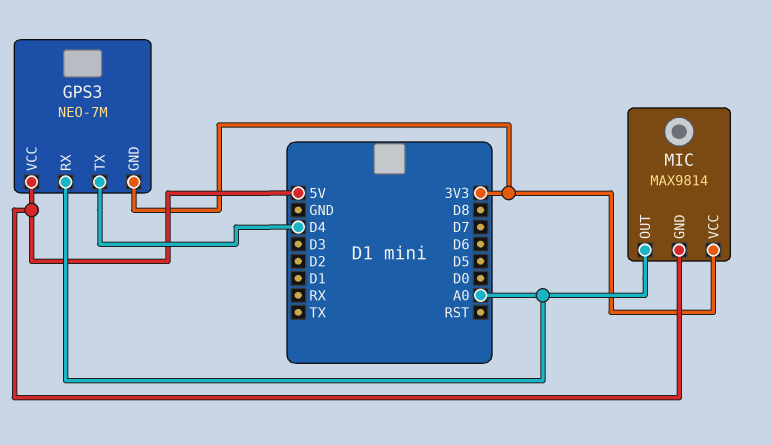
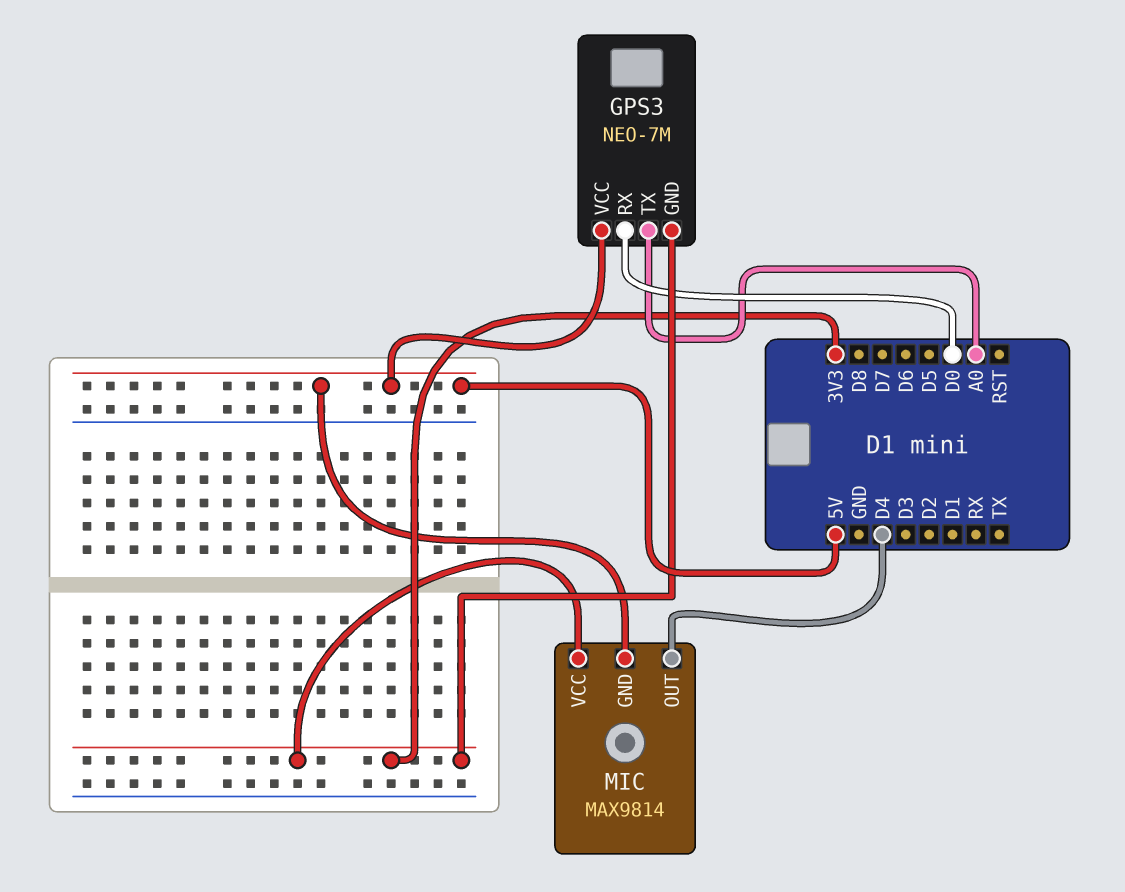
GPS3 pin RX: A0 -> D0
GPS3 pin TX: D4 -> A0
MIC pin OUT: A0 -> D4

